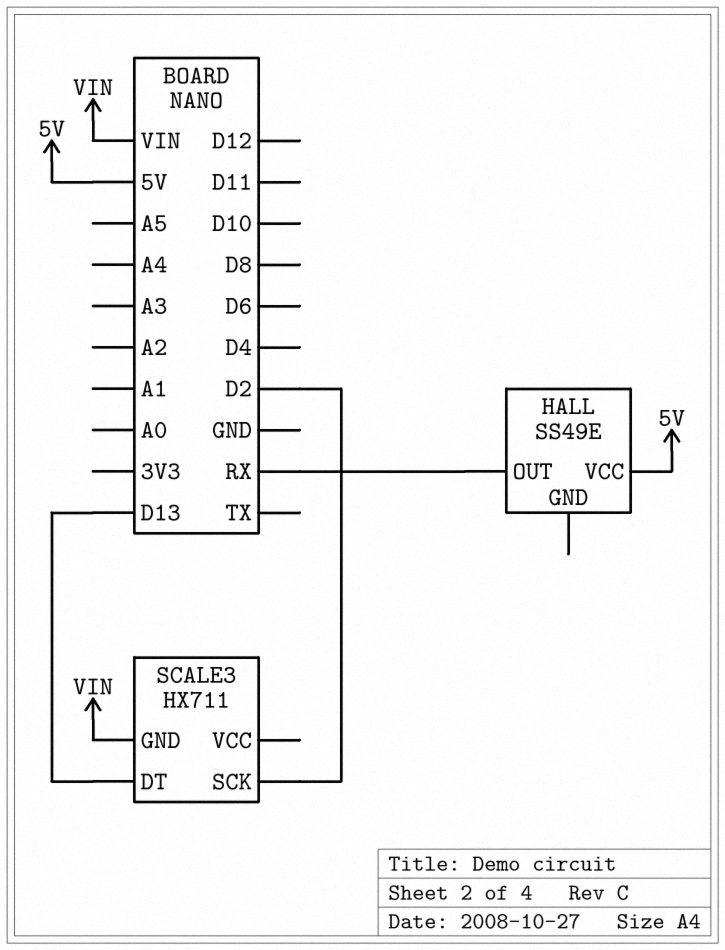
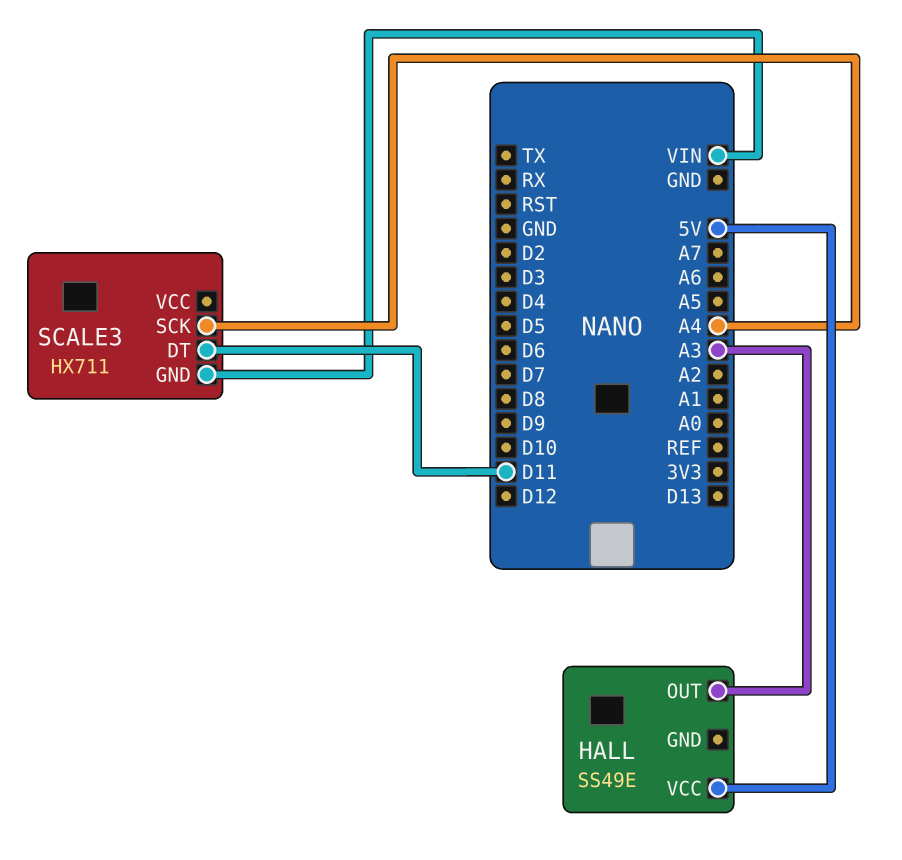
HALL pin OUT: RX -> A3
SCALE3 pin DT: D13 -> D11
SCALE3 pin SCK: D2 -> A4

